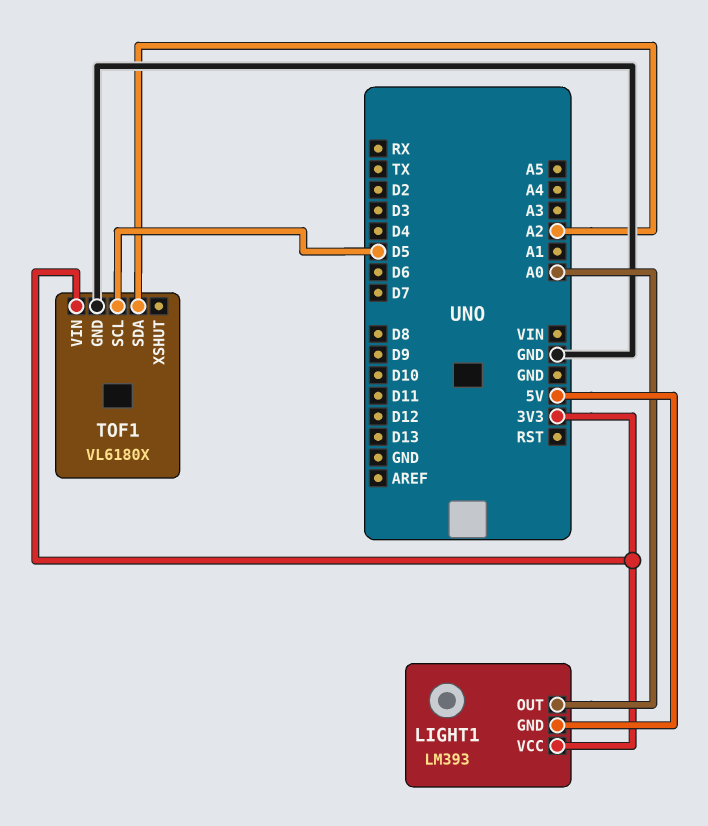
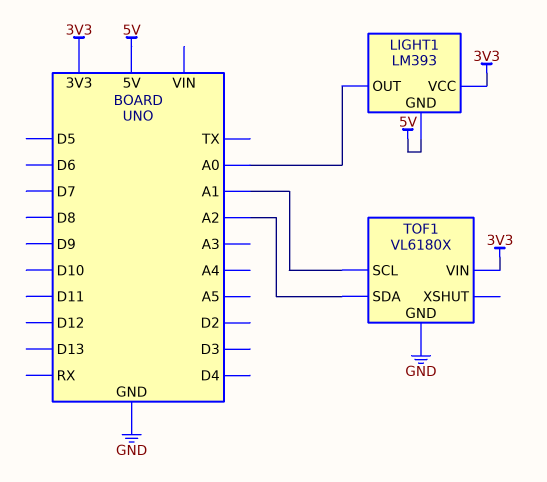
TOF1 pin SCL: D5 -> A1

